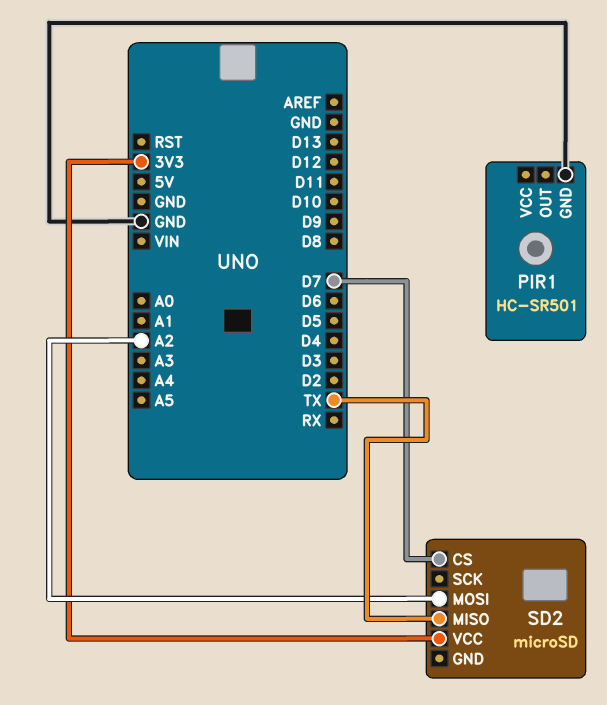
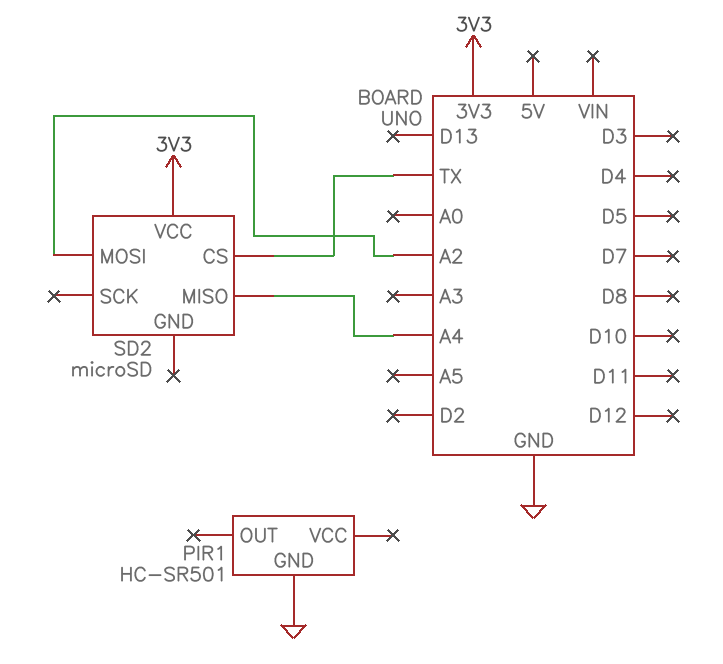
SD2 pin CS: D7 -> TX
SD2 pin MISO: TX -> A4

